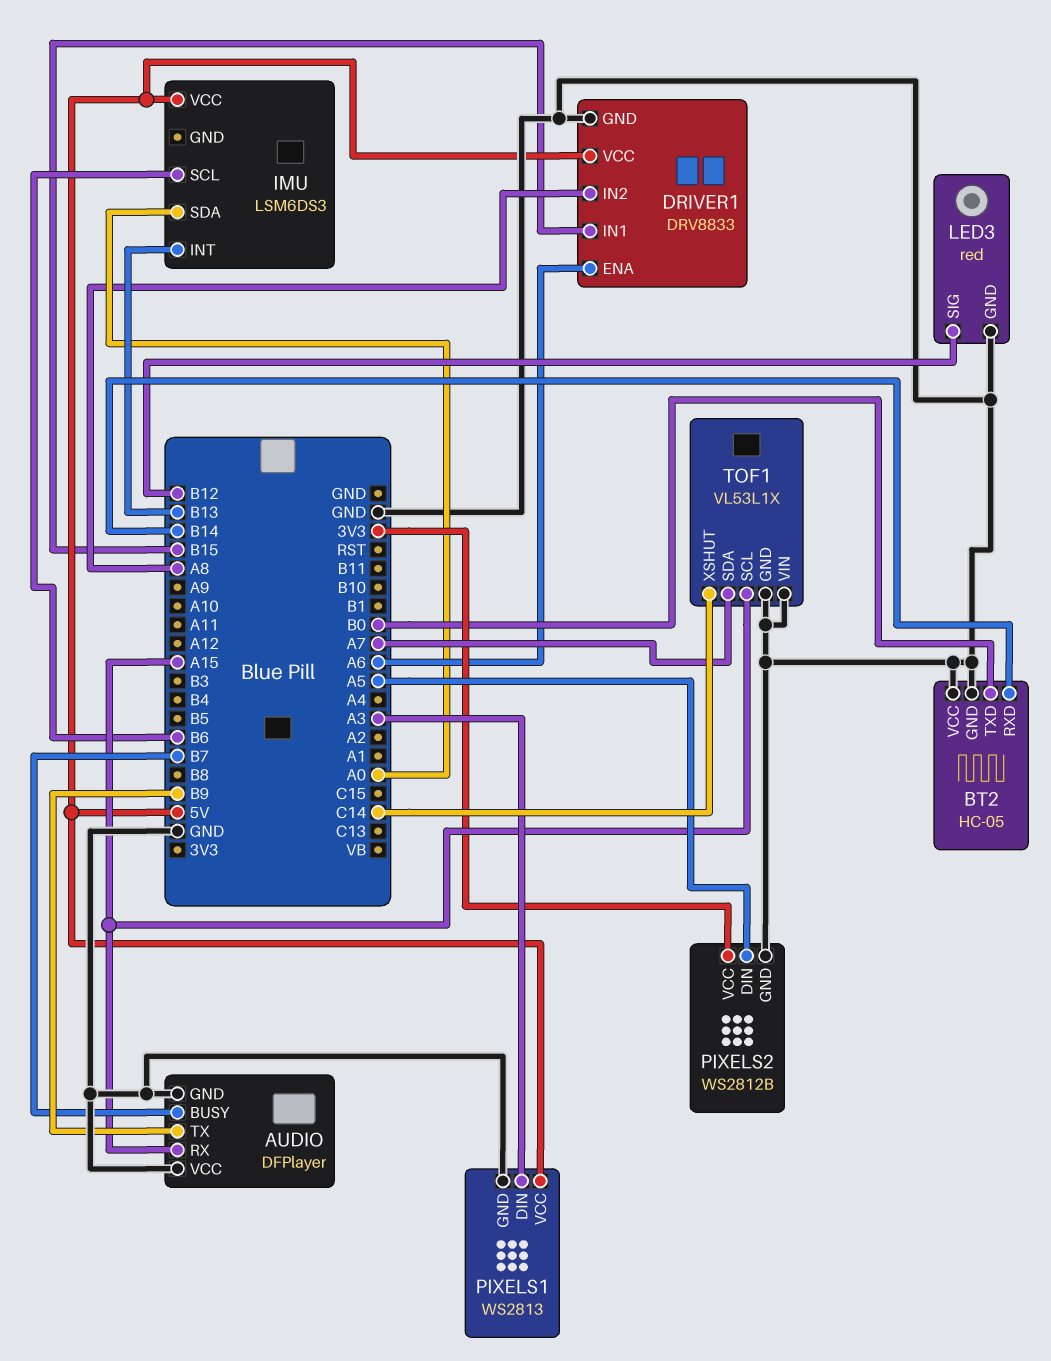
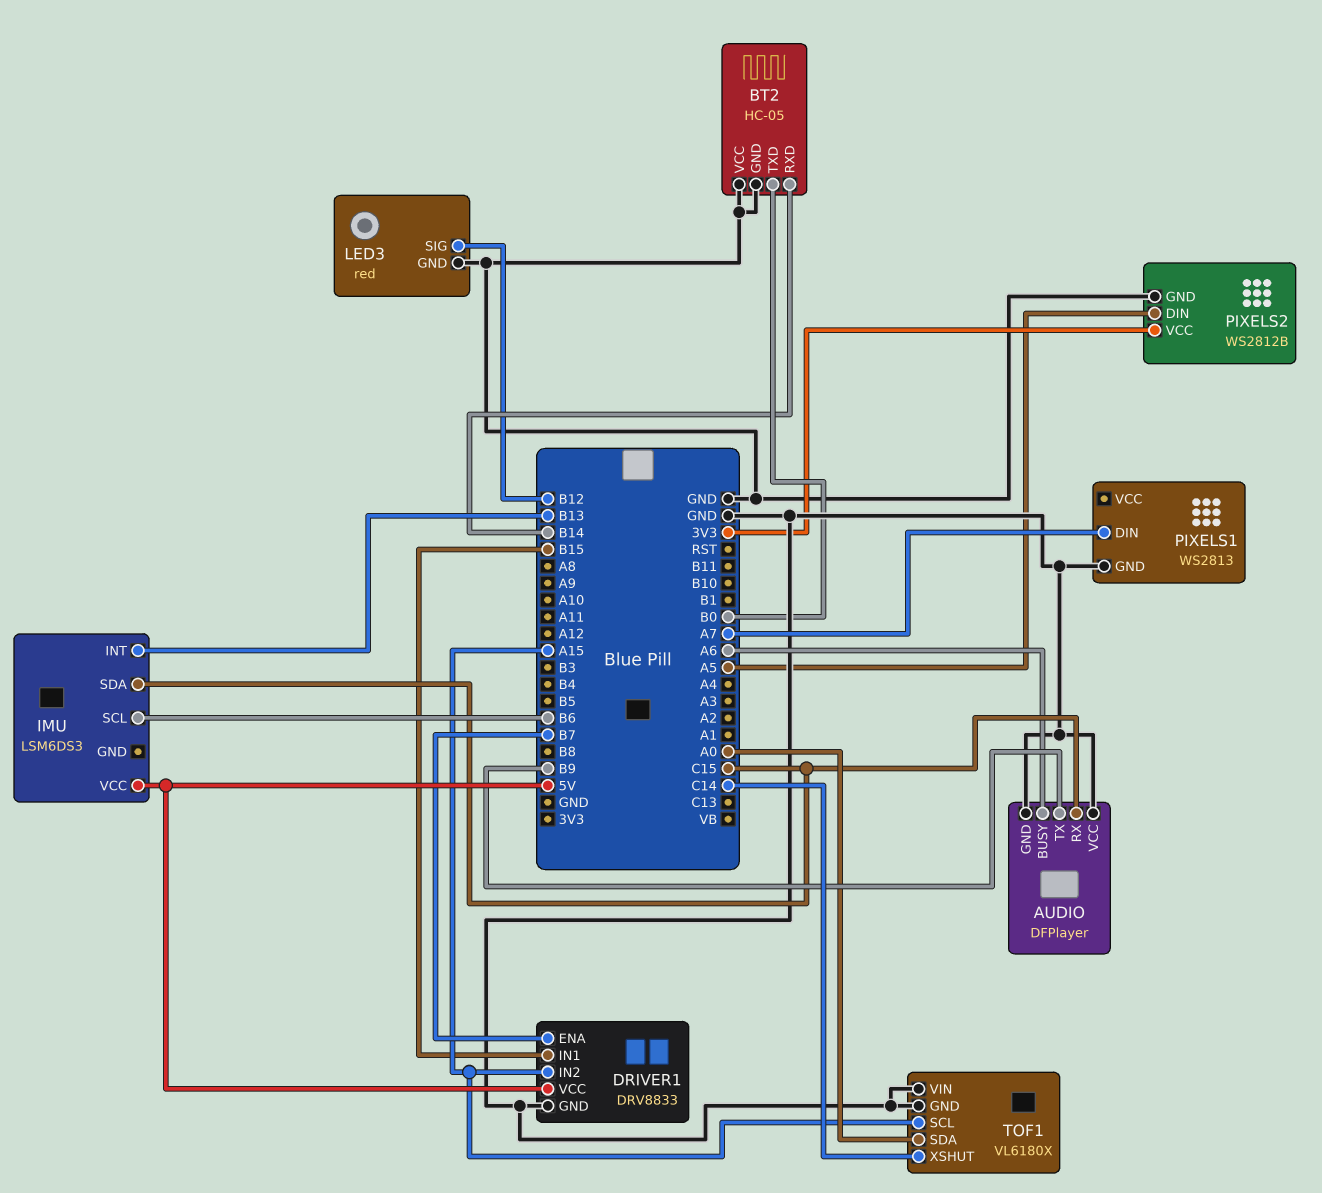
AUDIO pin BUSY: B7 -> A6
AUDIO pin RX: A15 -> C15
DRIVER1 pin ENA: A6 -> B7
DRIVER1 pin IN2: A8 -> A15
IMU pin SDA: A0 -> C15
PIXELS1 pin DIN: A3 -> A7
PIXELS1 pin VCC: 5V -> none
TOF1: VL53L1X -> VL6180X
TOF1 pin SDA: A7 -> A0

